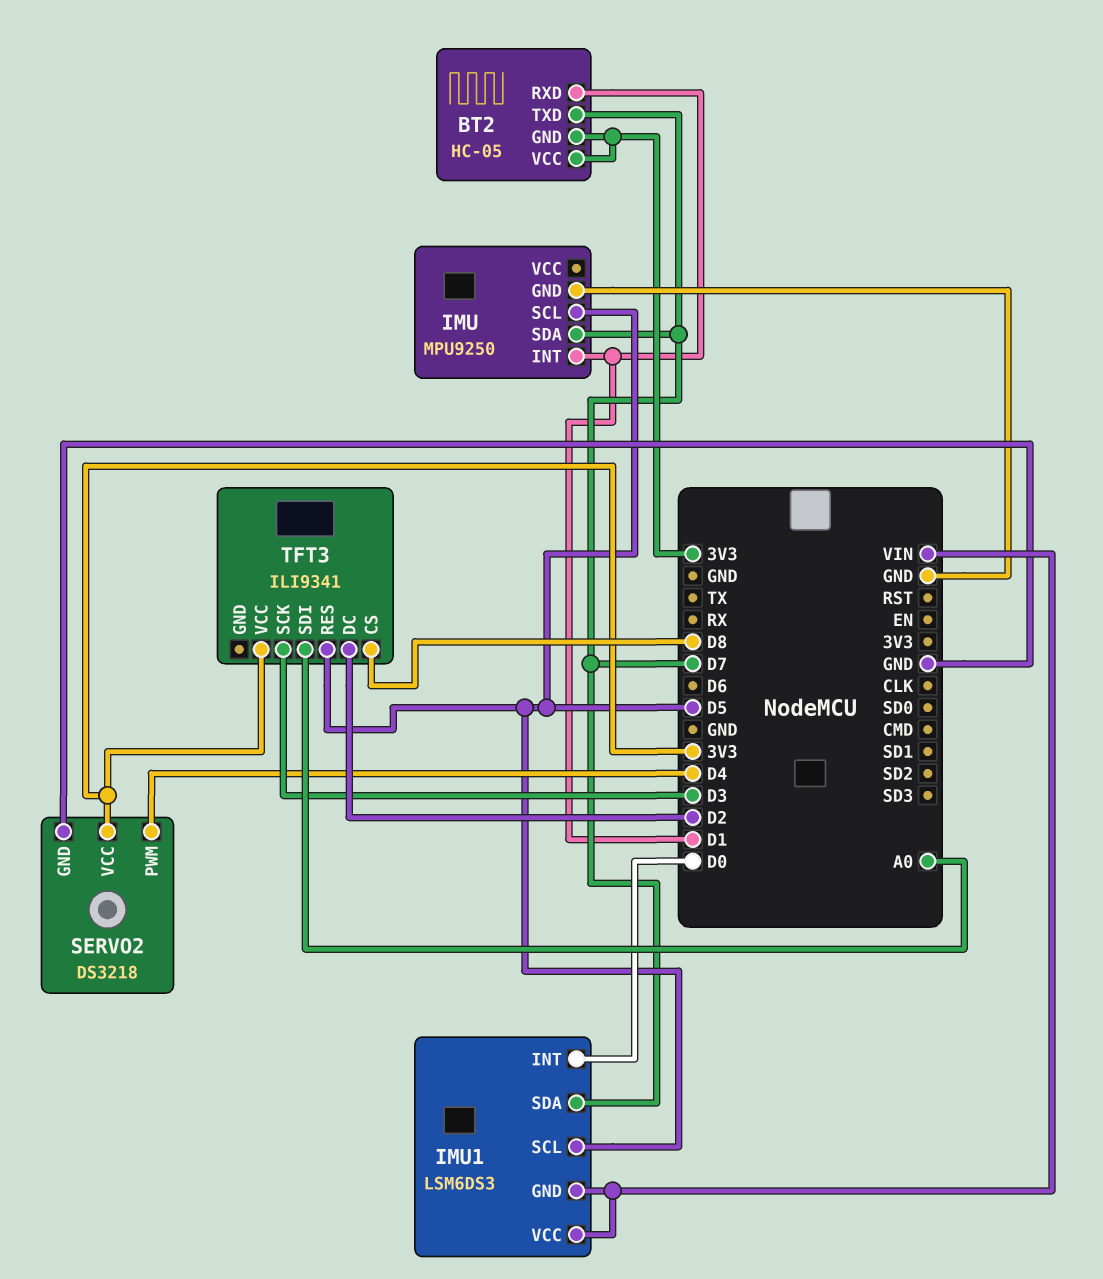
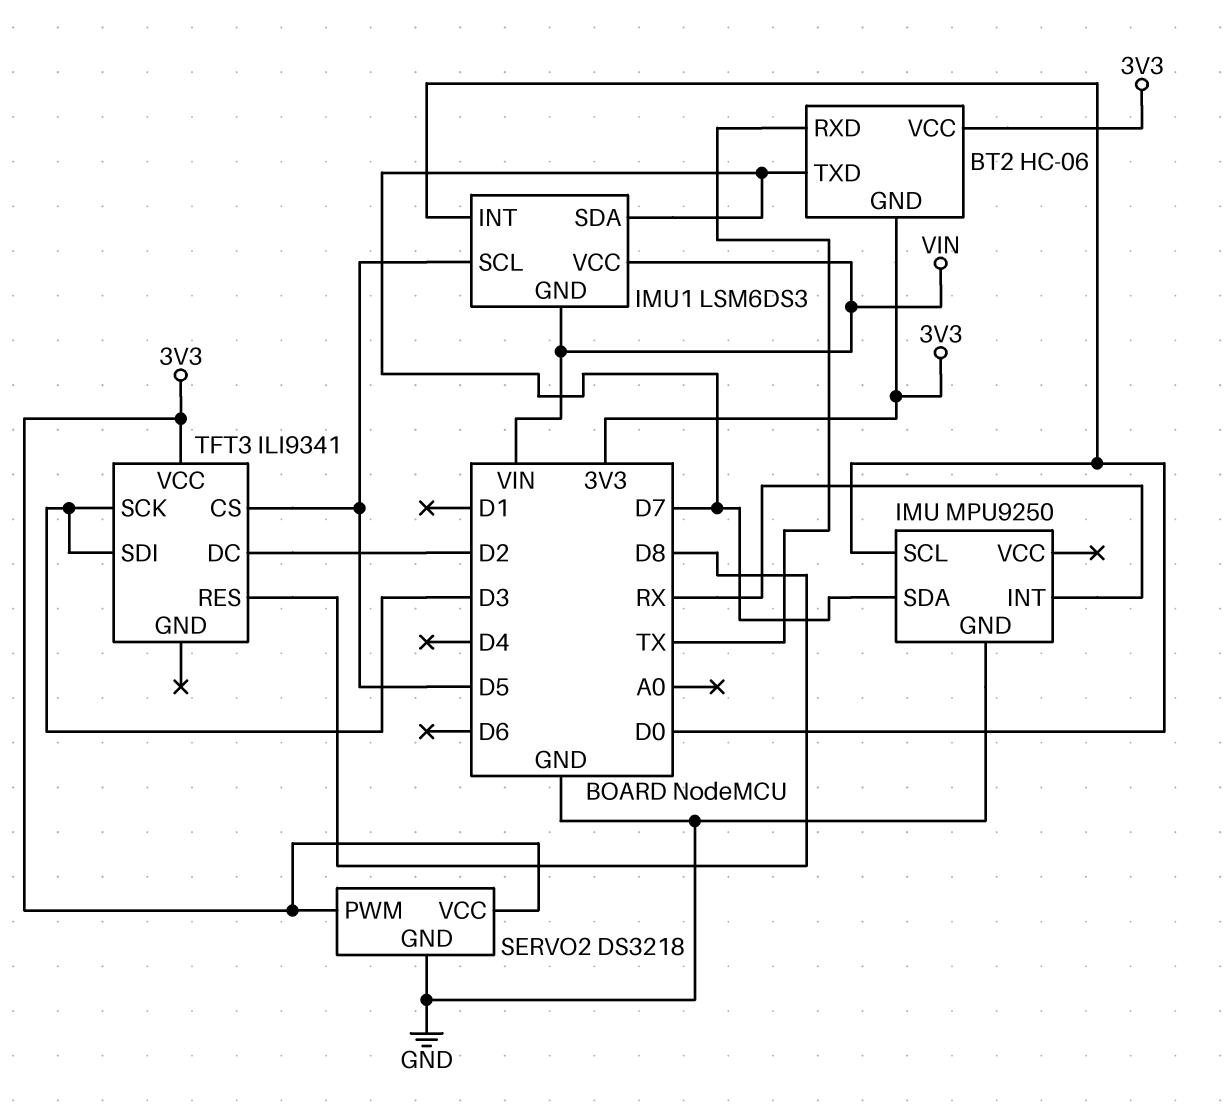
BT2: HC-05 -> HC-06
BT2 pin RXD: D1 -> TX
IMU pin INT: D1 -> RX
IMU pin SCL: D5 -> D0
SERVO2 pin PWM: D4 -> 3V3
TFT3 pin CS: D8 -> D5
TFT3 pin RES: D5 -> D8
TFT3 pin SDI: A0 -> D3

